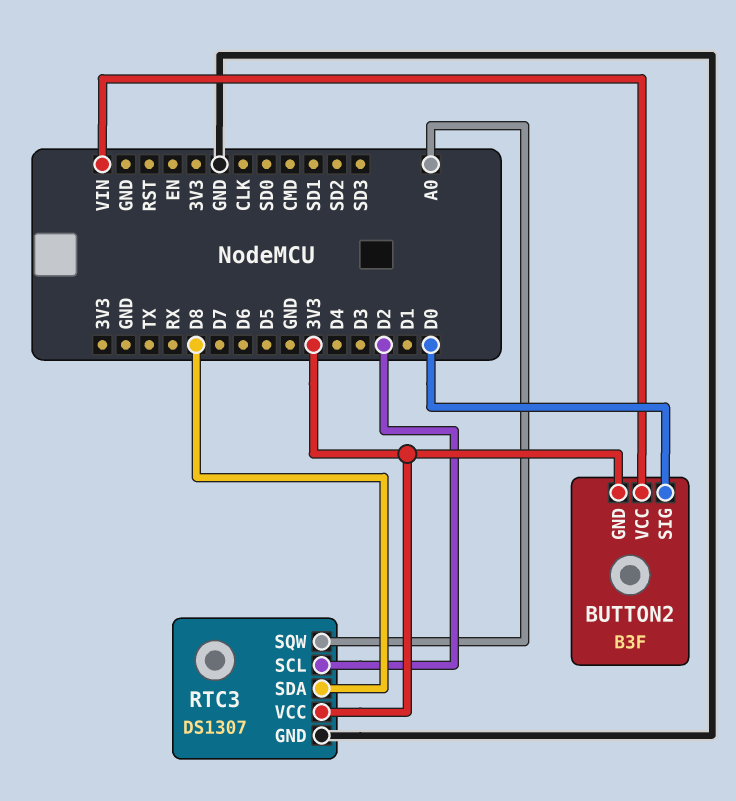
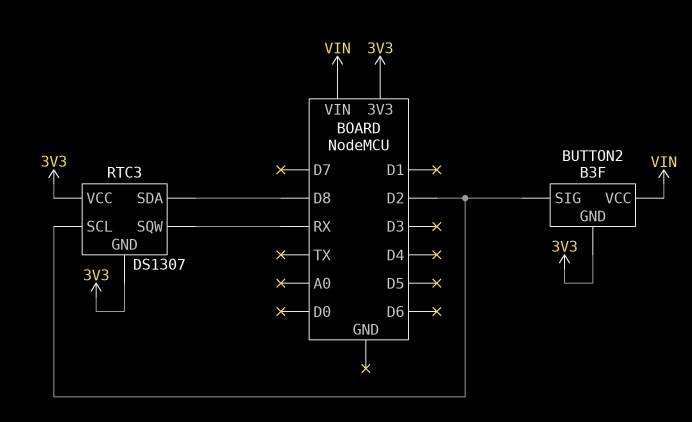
BUTTON2 pin SIG: D0 -> D2
RTC3 pin GND: GND -> 3V3
RTC3 pin SQW: A0 -> RX

